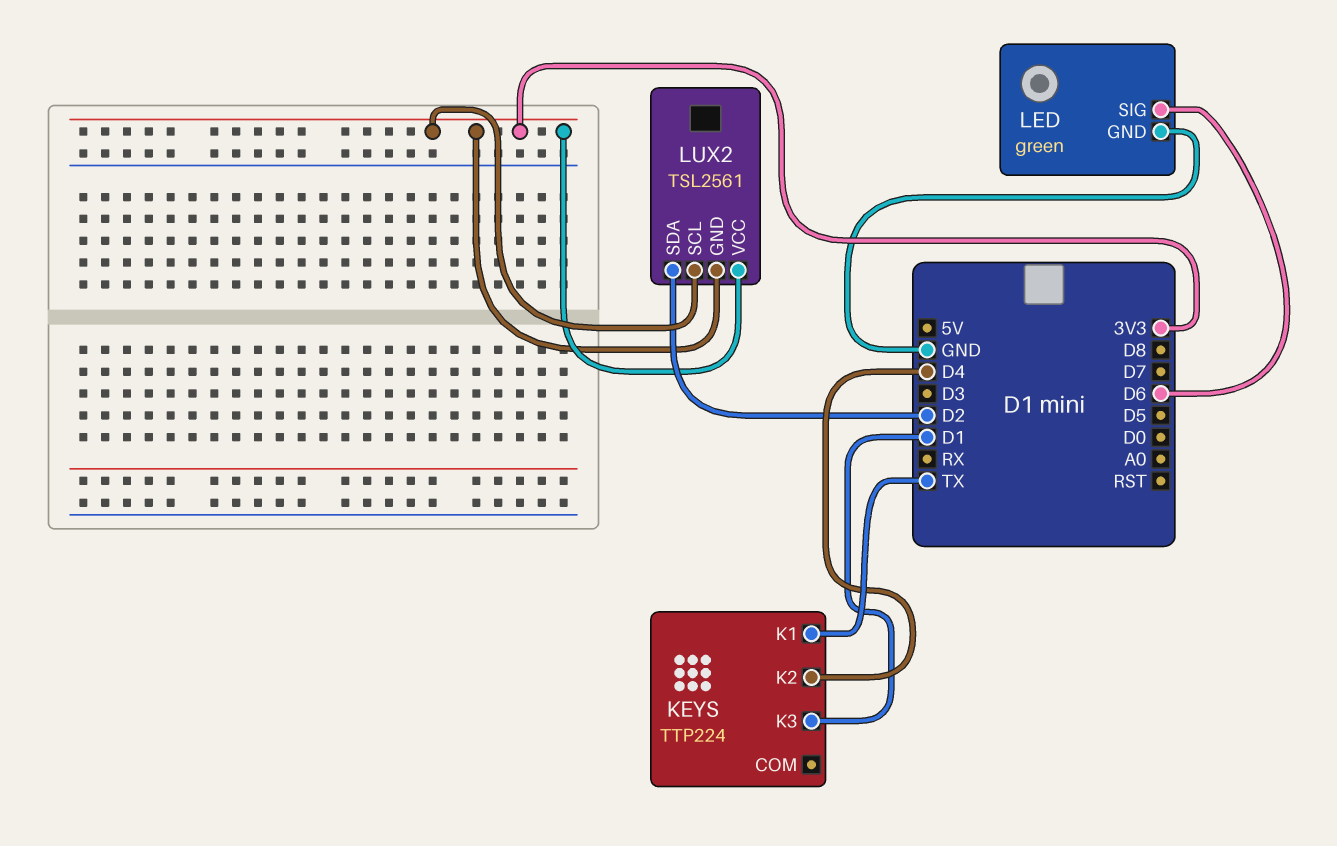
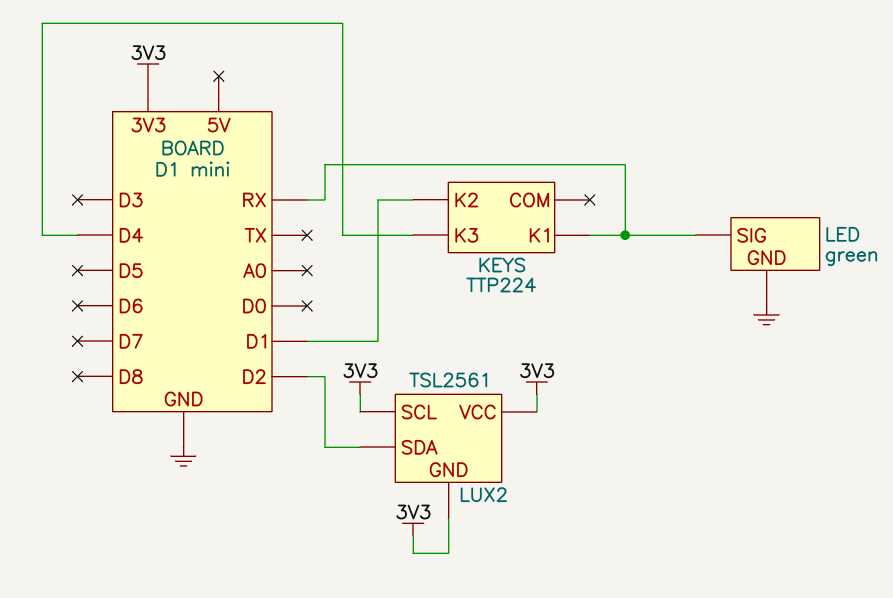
KEYS pin K1: TX -> RX
KEYS pin K2: D4 -> D1
KEYS pin K3: D1 -> D4
LED pin SIG: D6 -> RX

